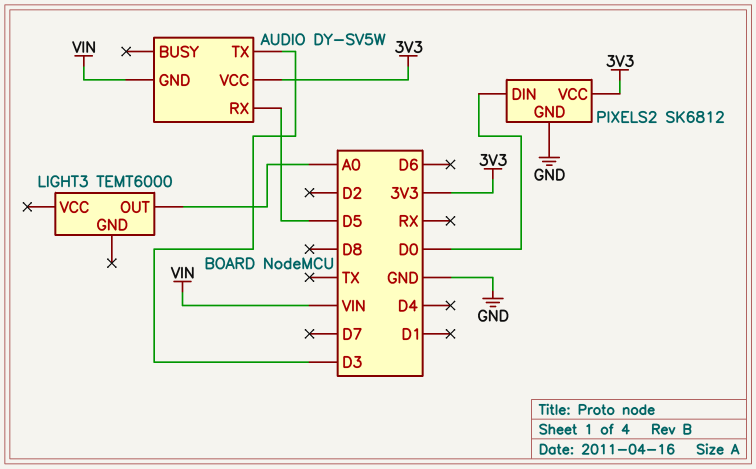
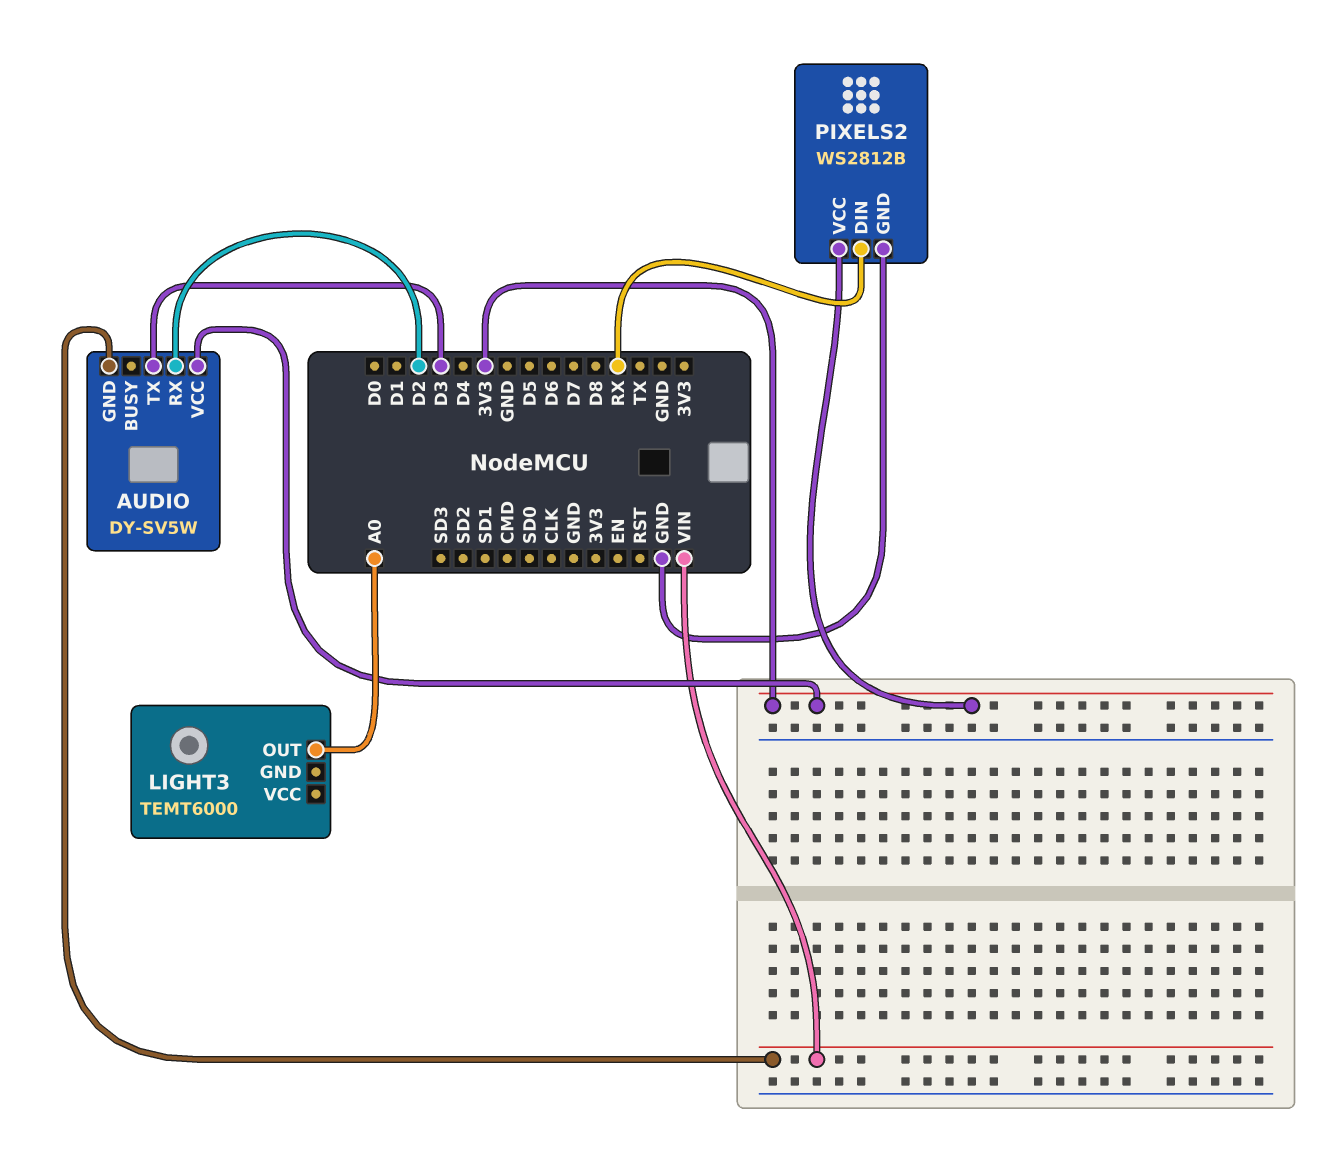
AUDIO pin RX: D5 -> D2
PIXELS2: SK6812 -> WS2812B
PIXELS2 pin DIN: D0 -> RX

